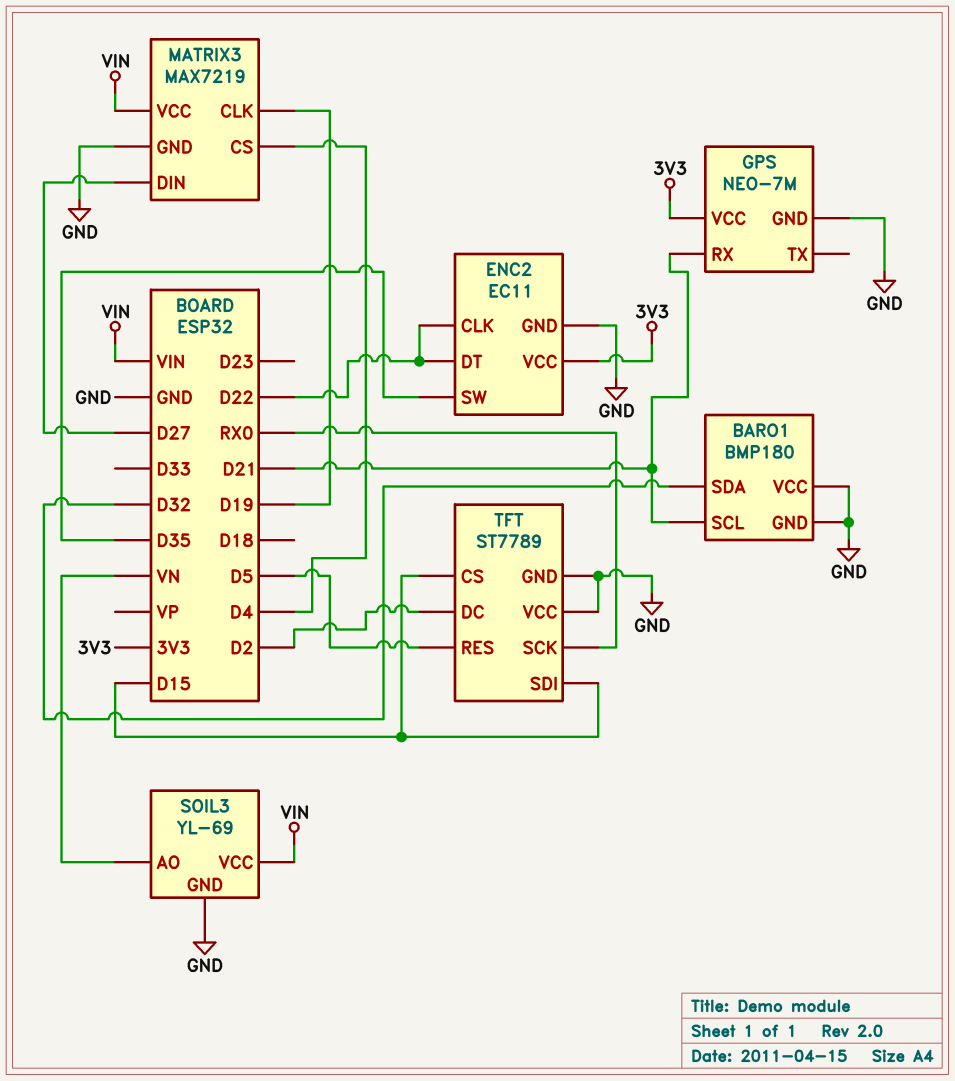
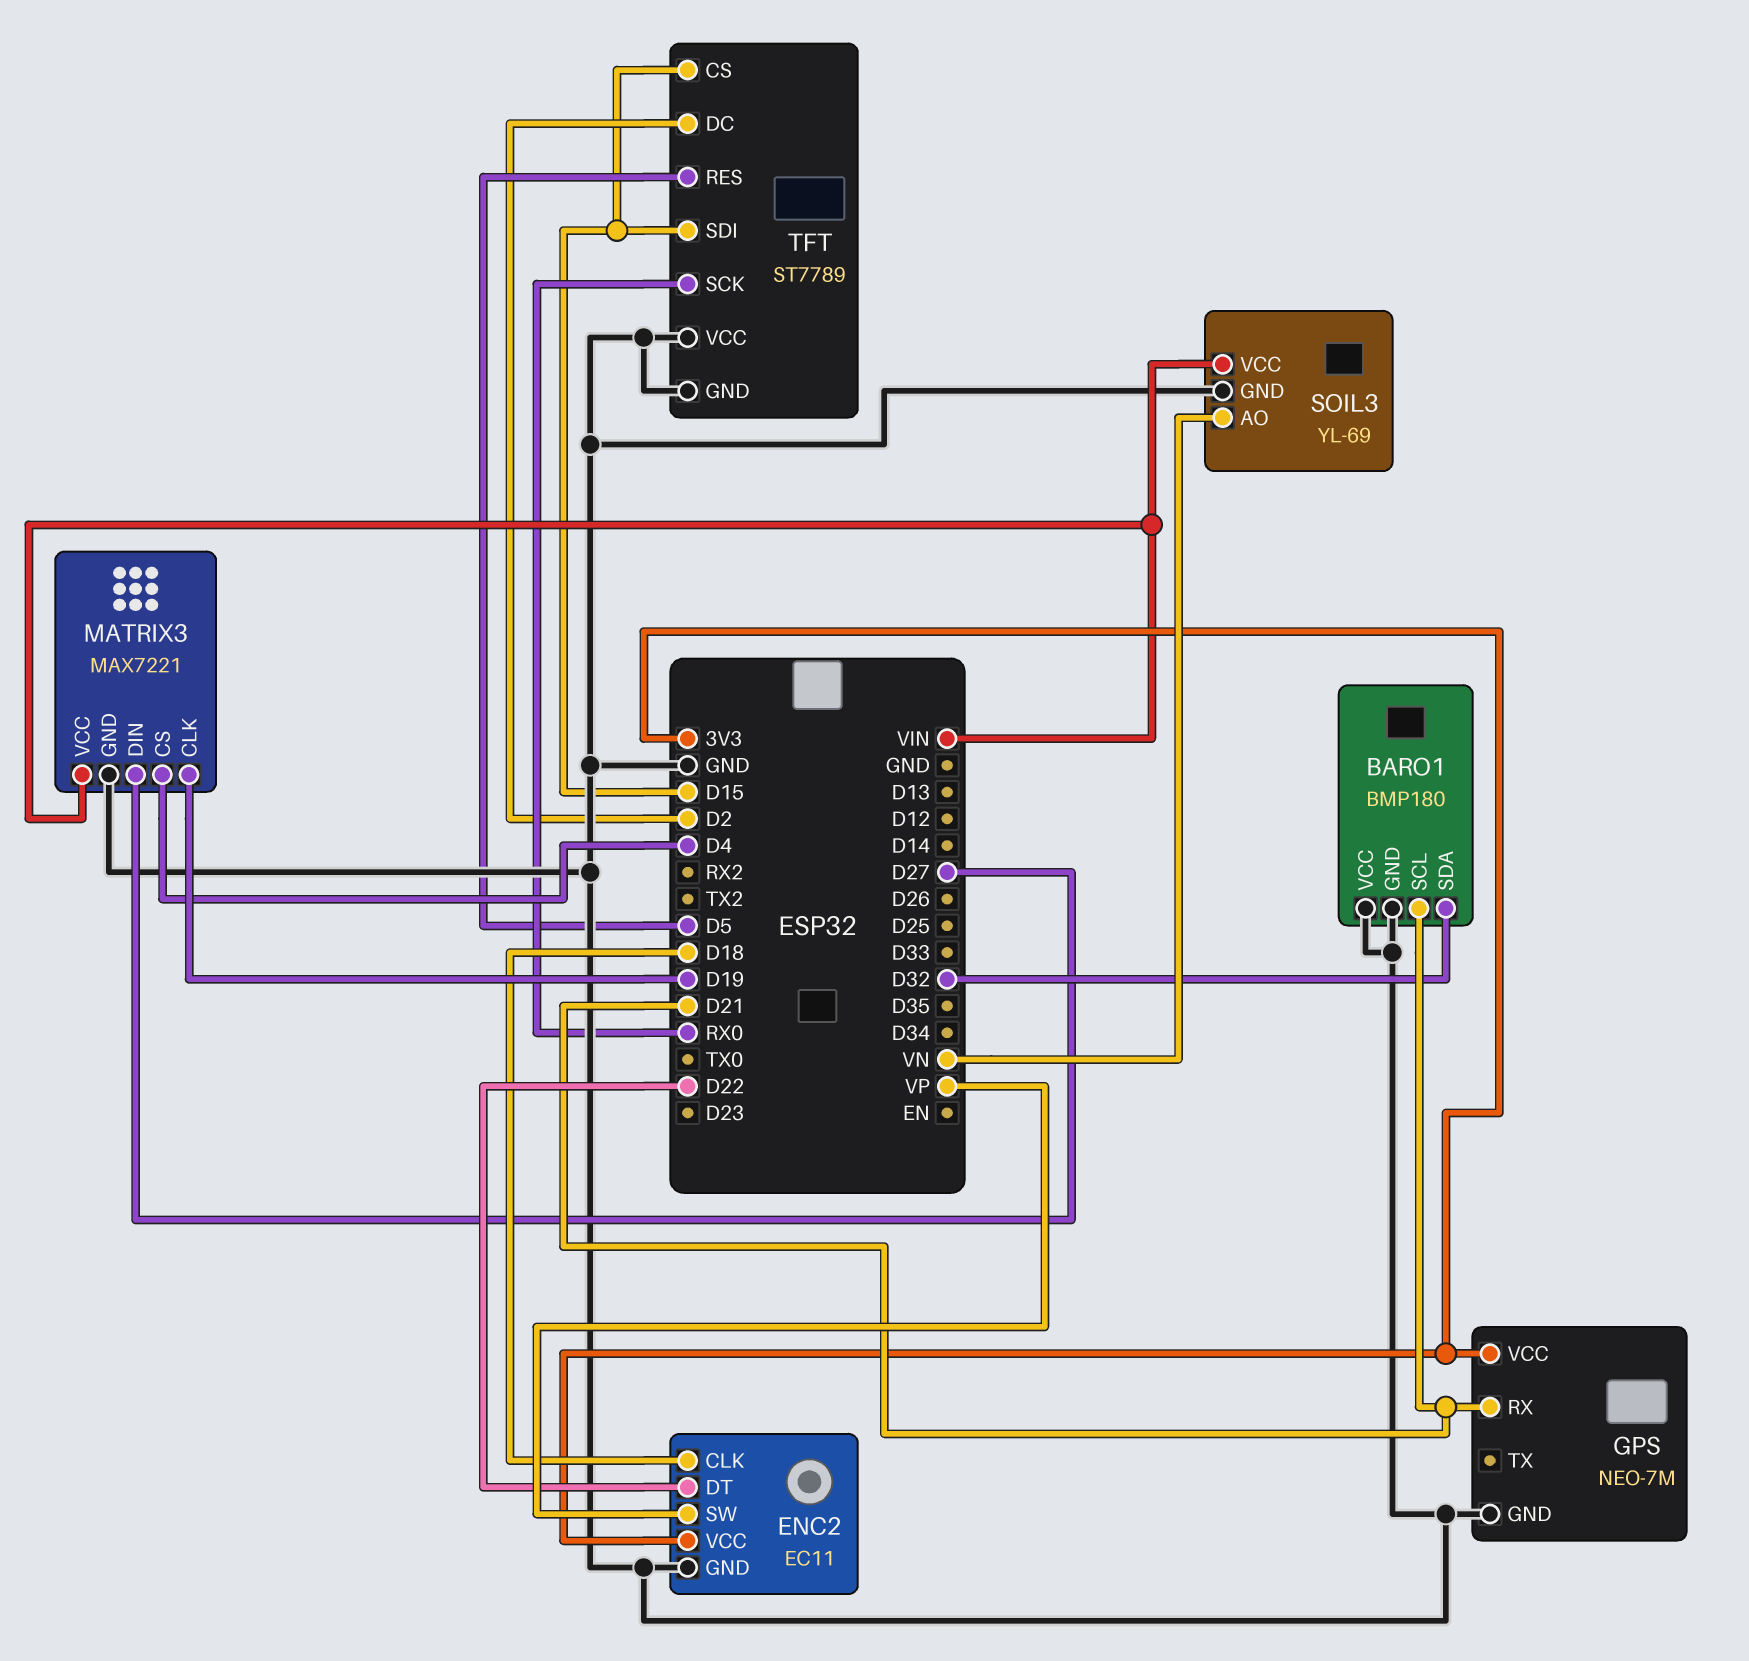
ENC2 pin CLK: D22 -> D18
ENC2 pin SW: D35 -> VP
MATRIX3: MAX7219 -> MAX7221

